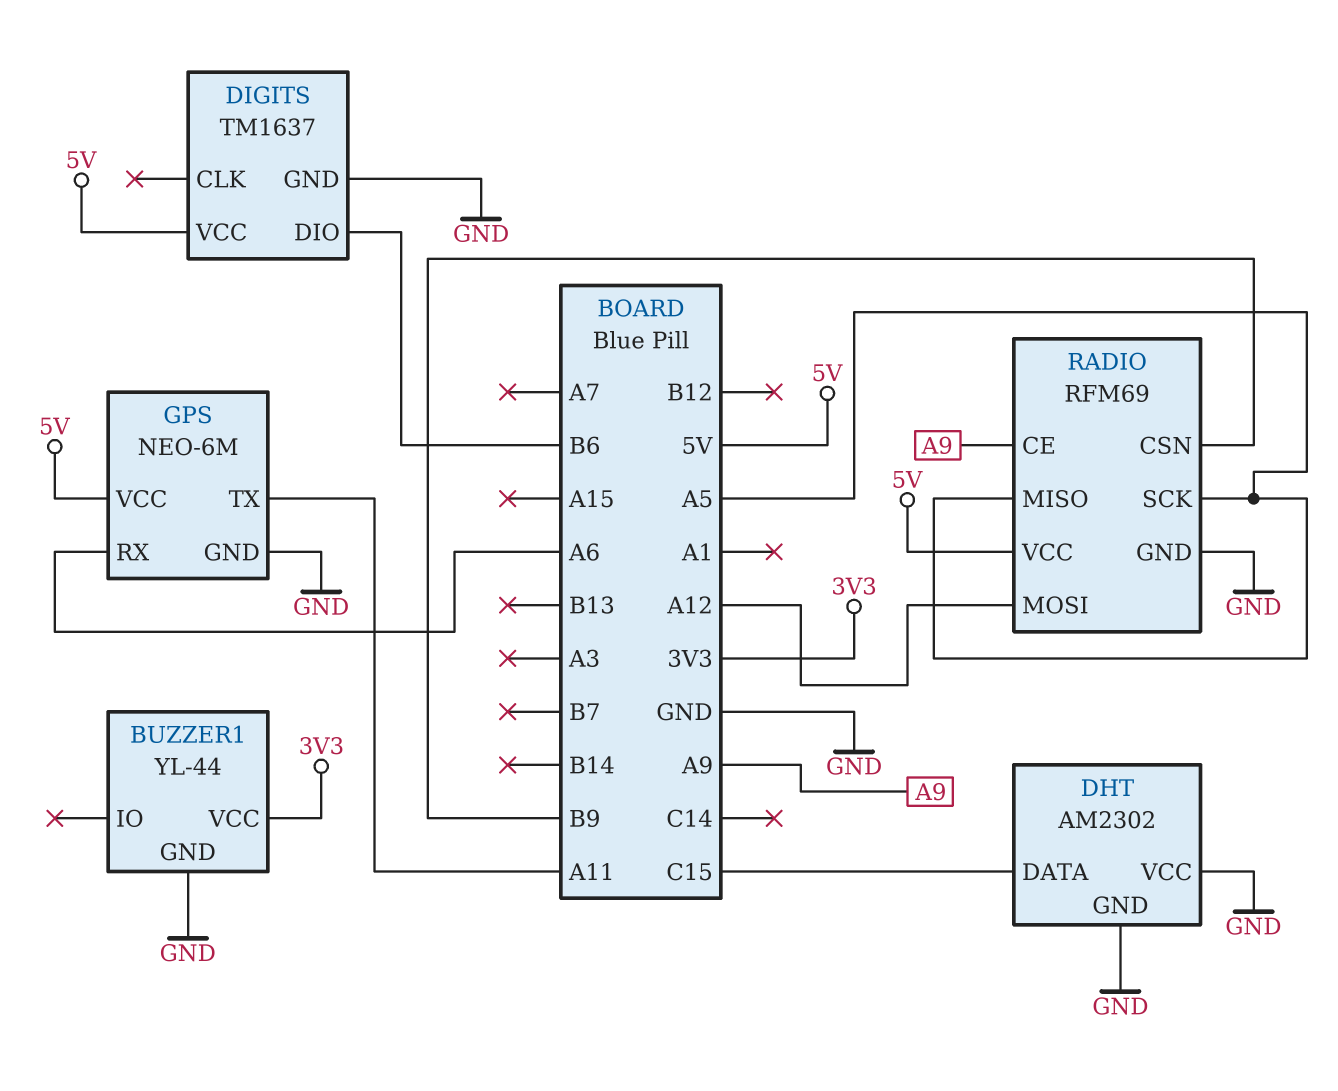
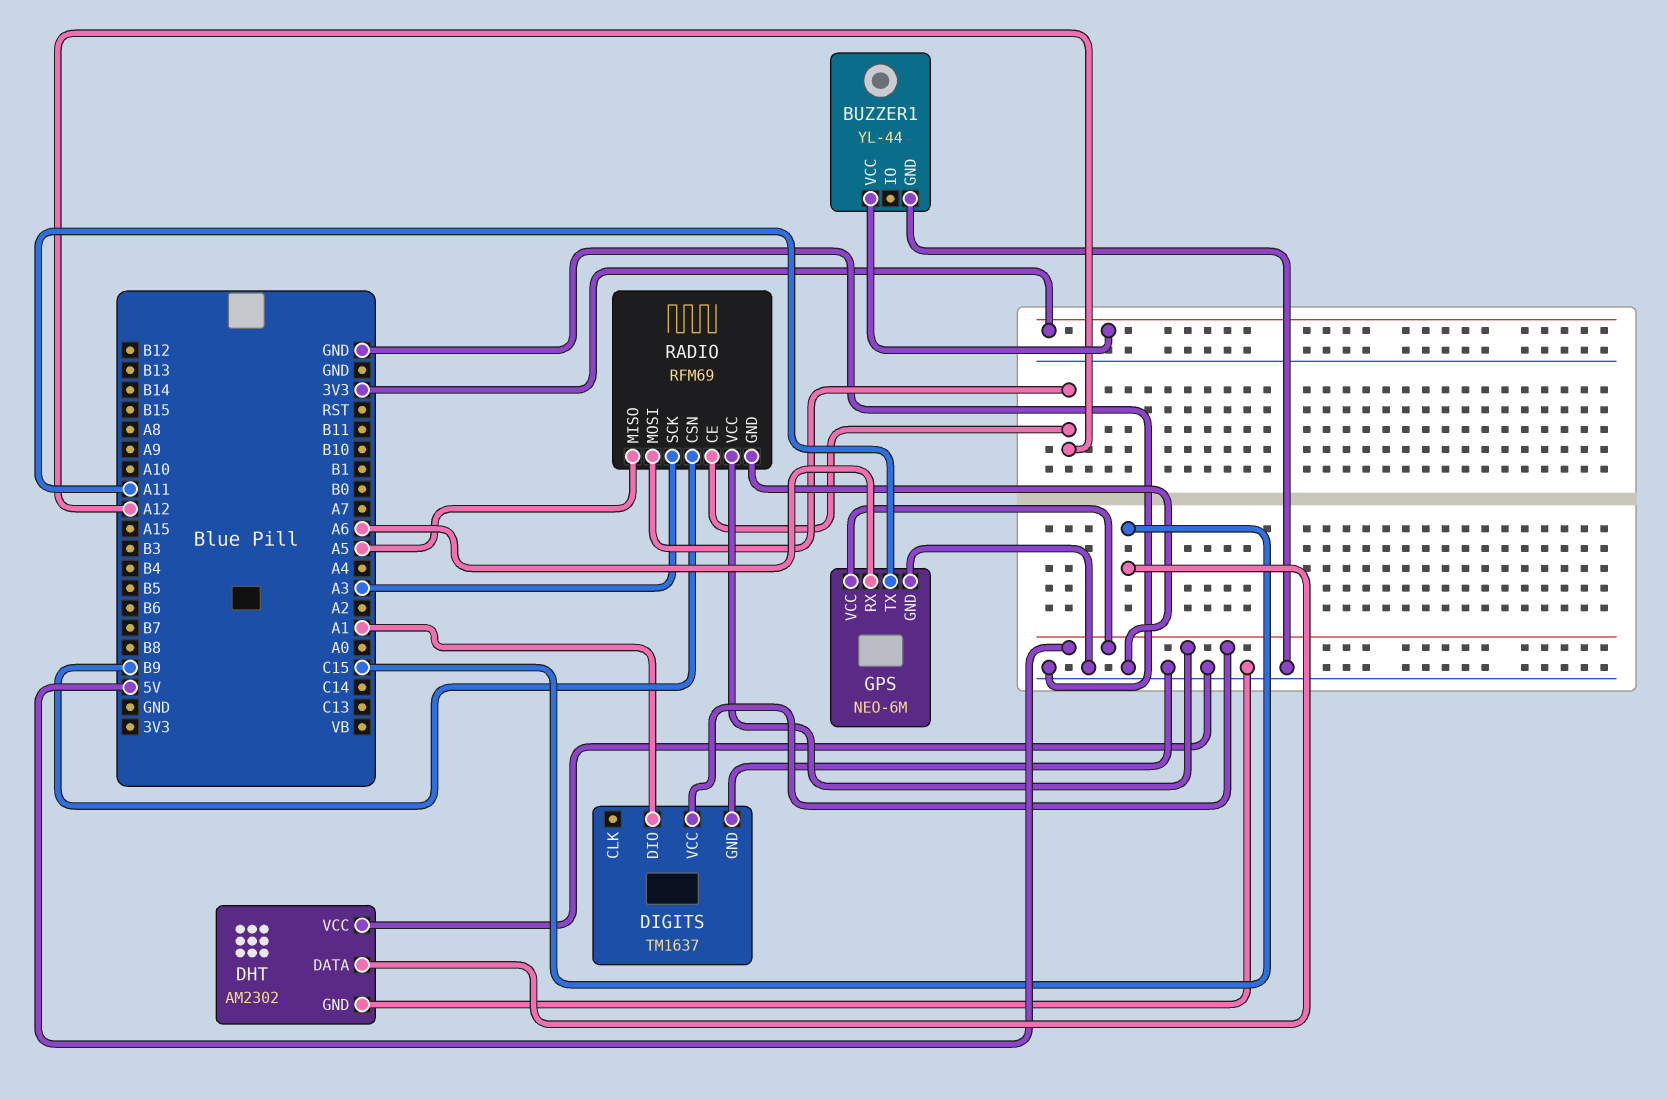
DIGITS pin DIO: B6 -> A1
RADIO pin CE: A9 -> A12
RADIO pin SCK: A5 -> A3

